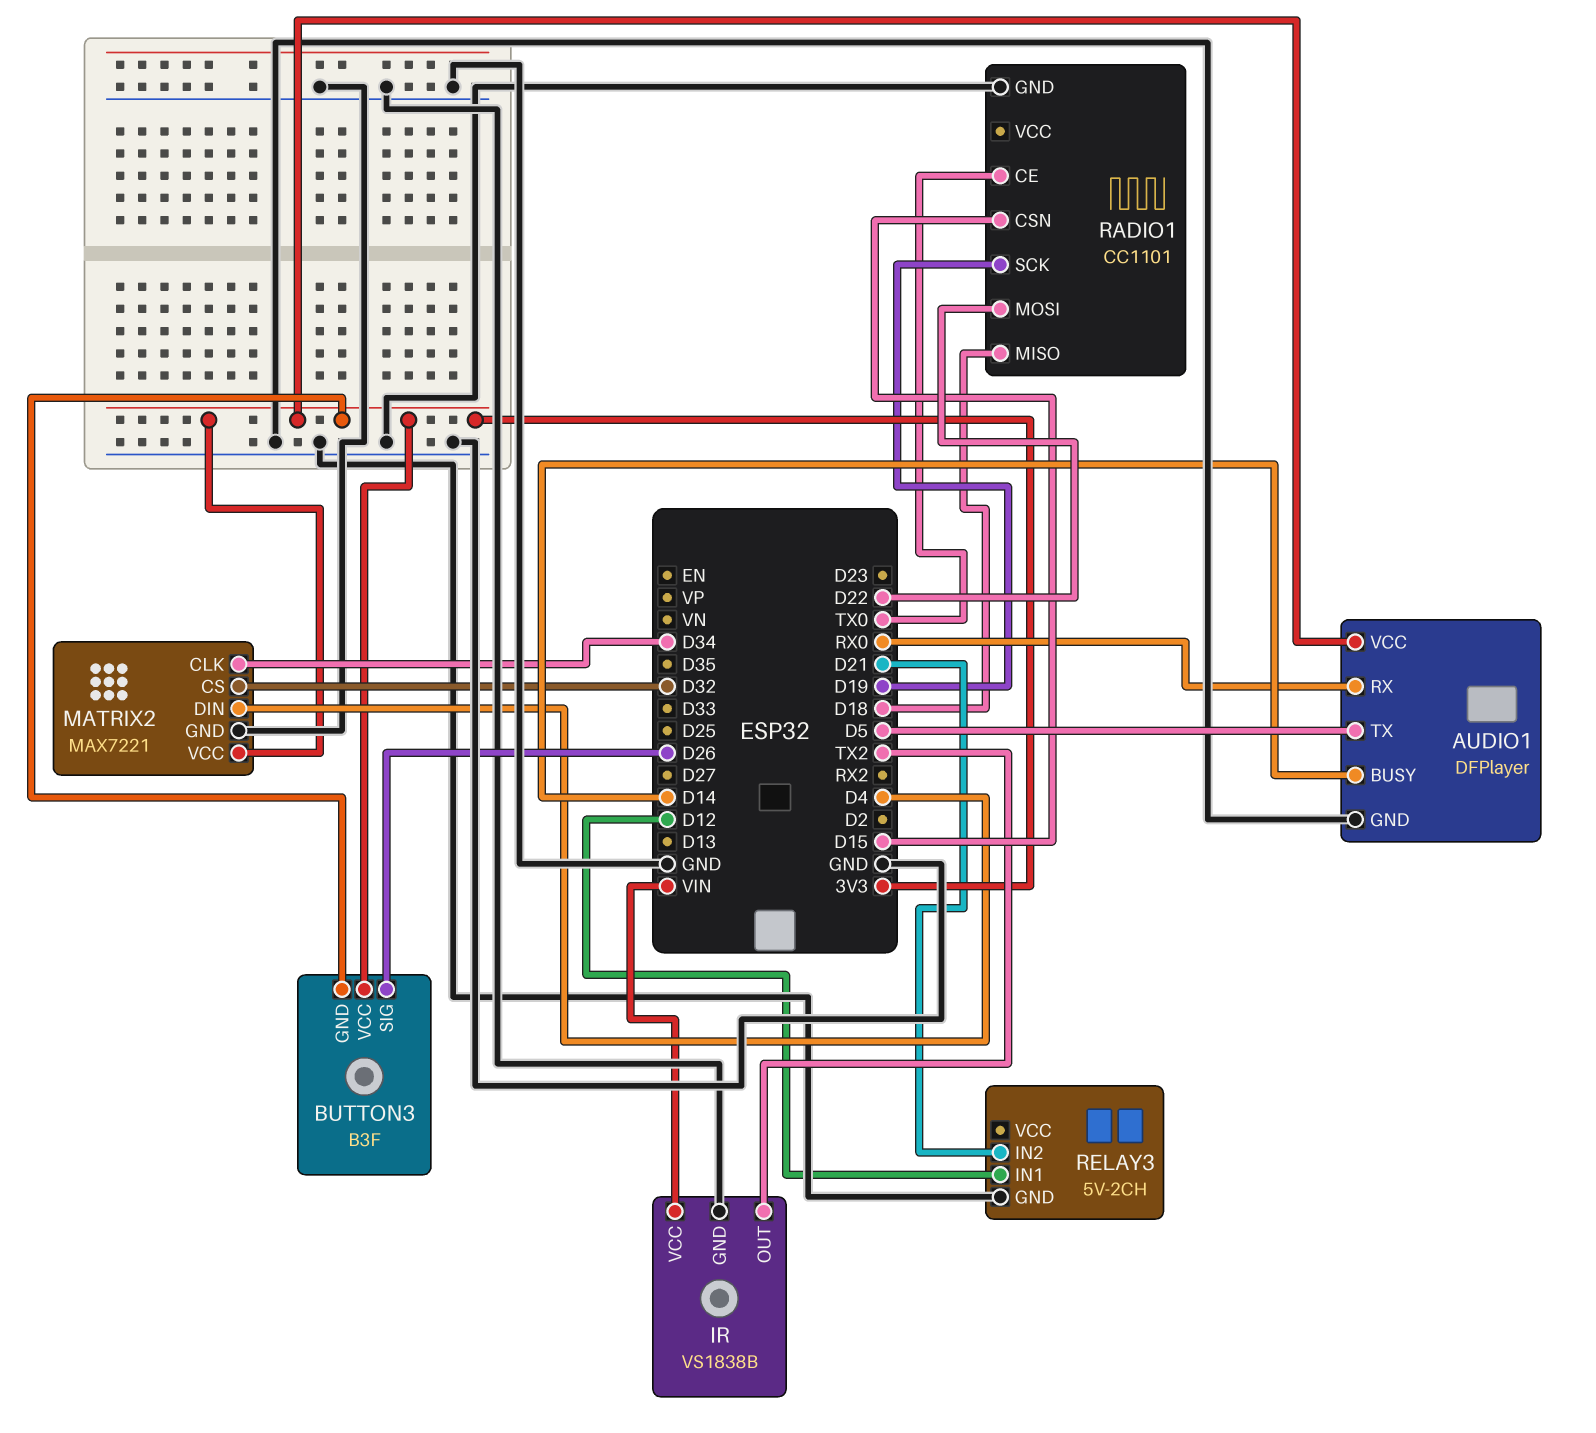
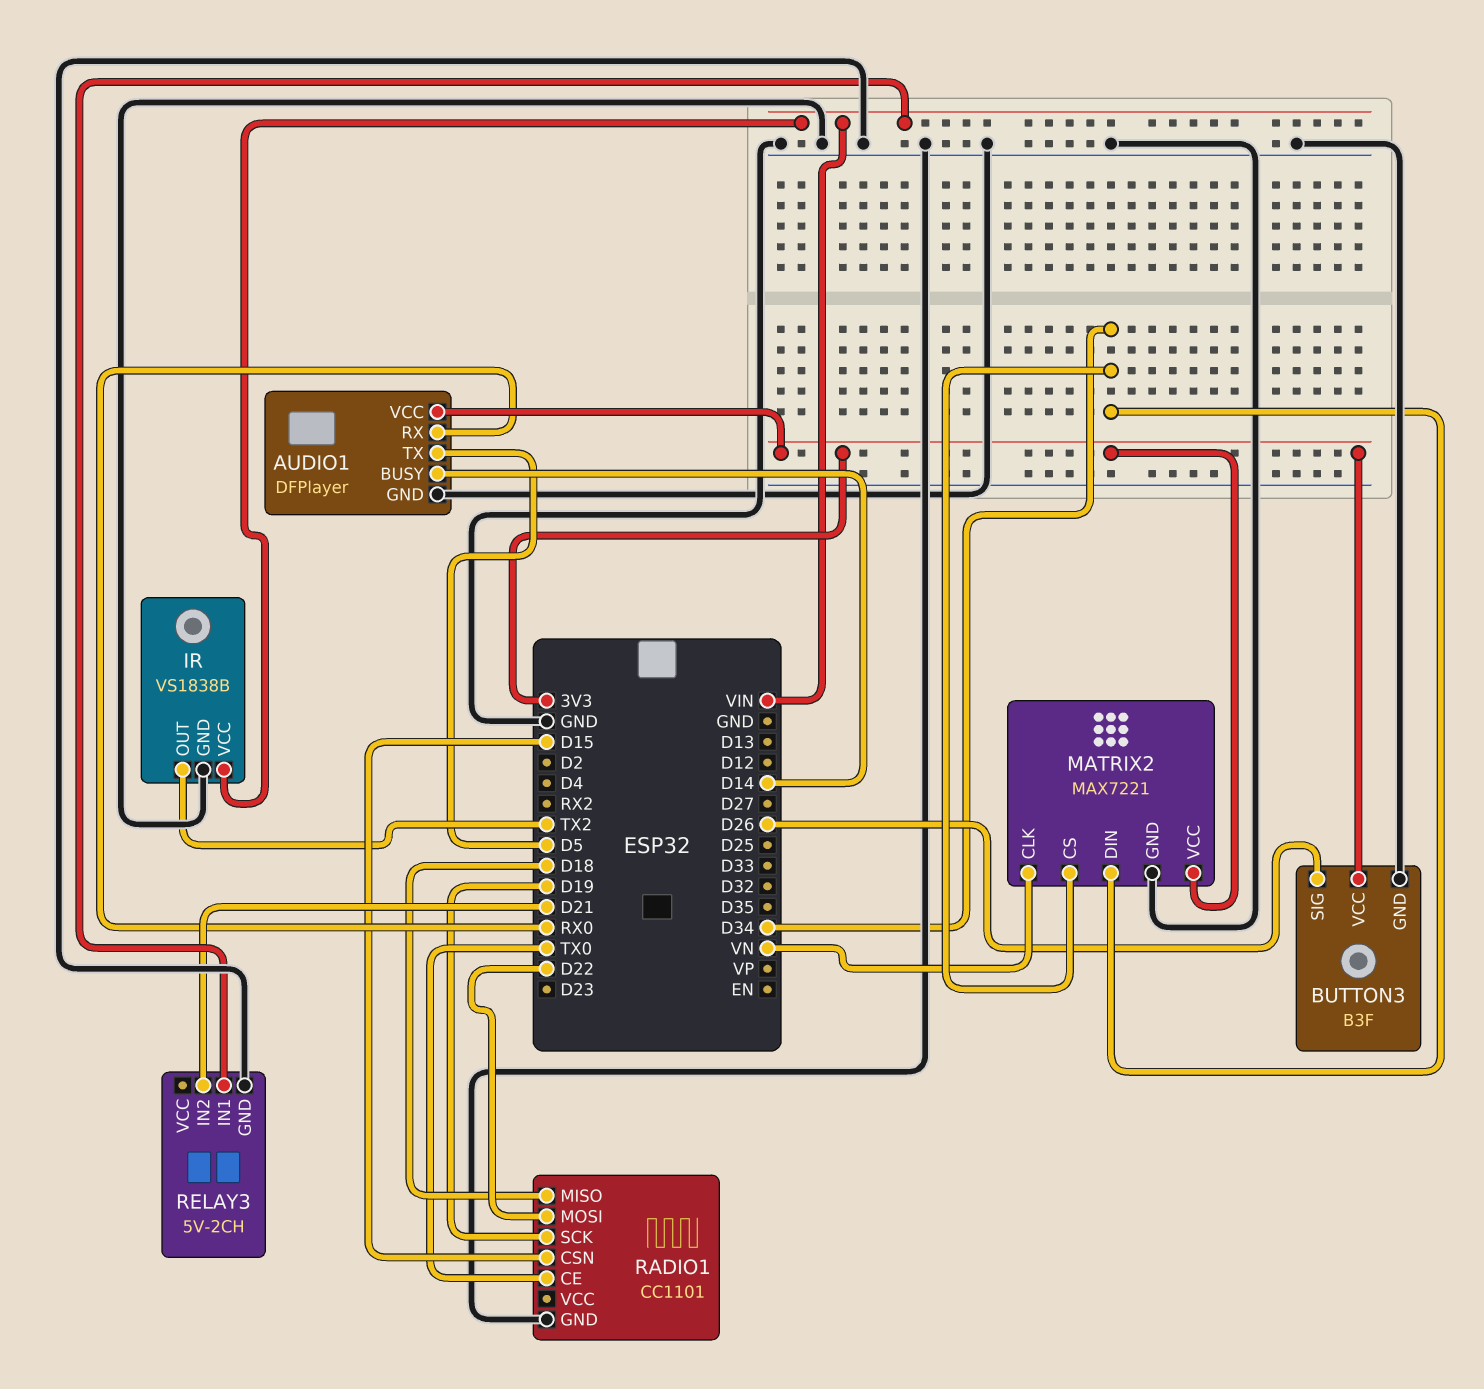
BUTTON3 pin GND: 3V3 -> GND
MATRIX2 pin CLK: D34 -> VN
MATRIX2 pin CS: D32 -> D34
MATRIX2 pin DIN: D4 -> D34
RELAY3 pin IN1: D12 -> VIN

